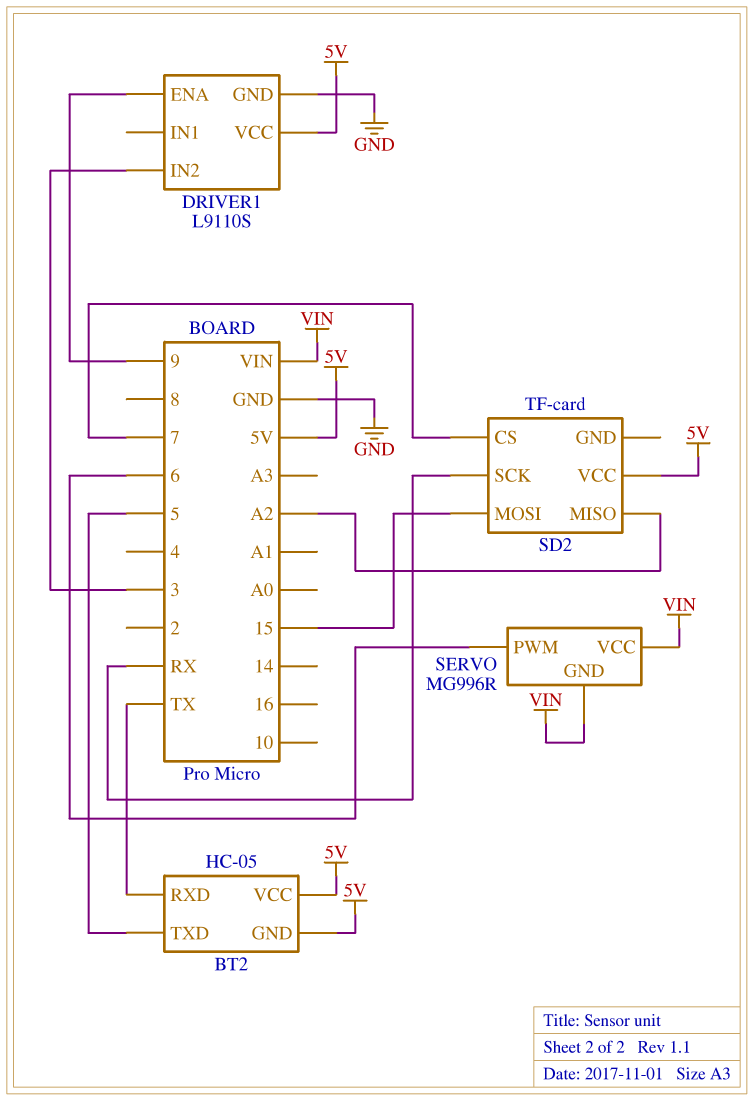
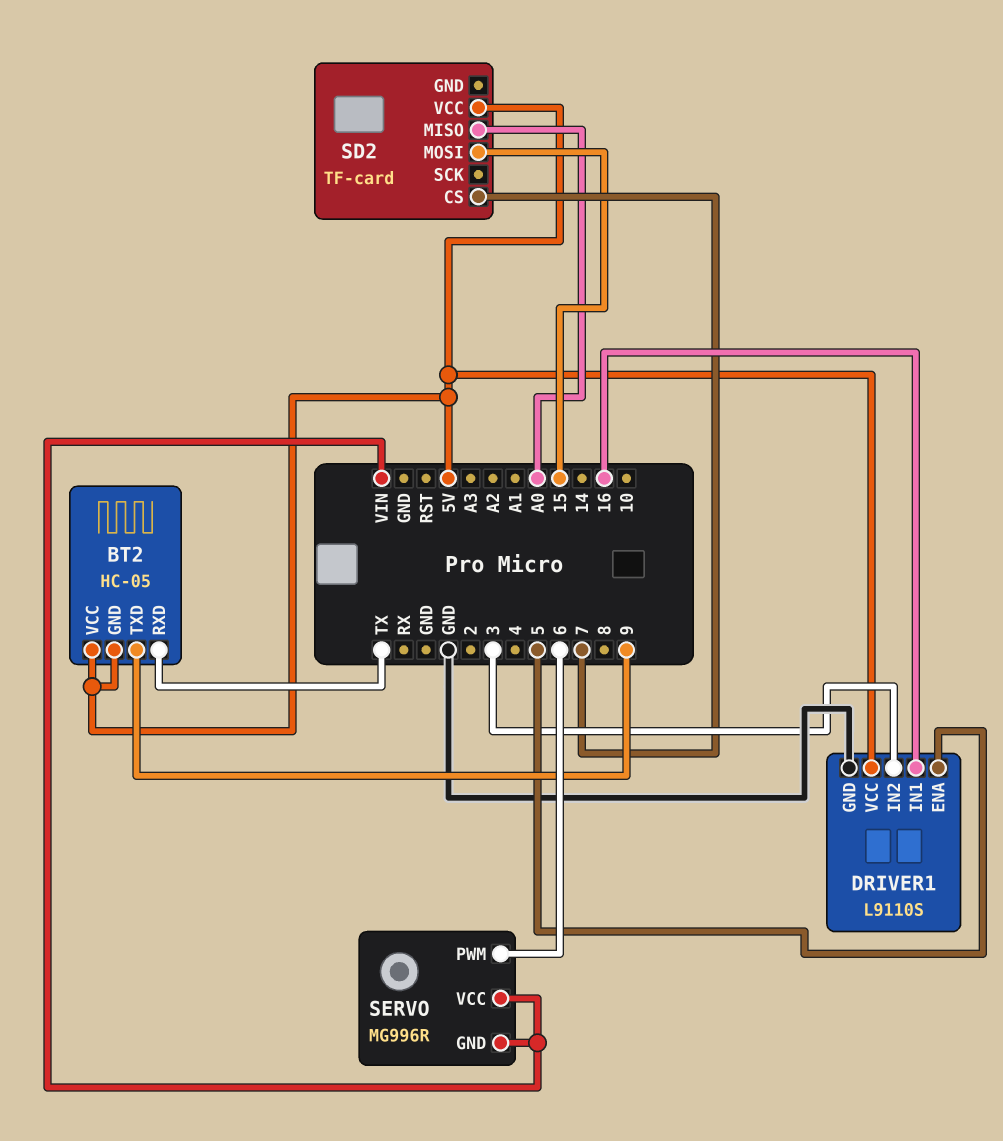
BT2 pin TXD: 5 -> 9
DRIVER1 pin ENA: 9 -> 5
DRIVER1 pin IN1: none -> 16
SD2 pin MISO: A2 -> A0
SD2 pin SCK: RX -> none

